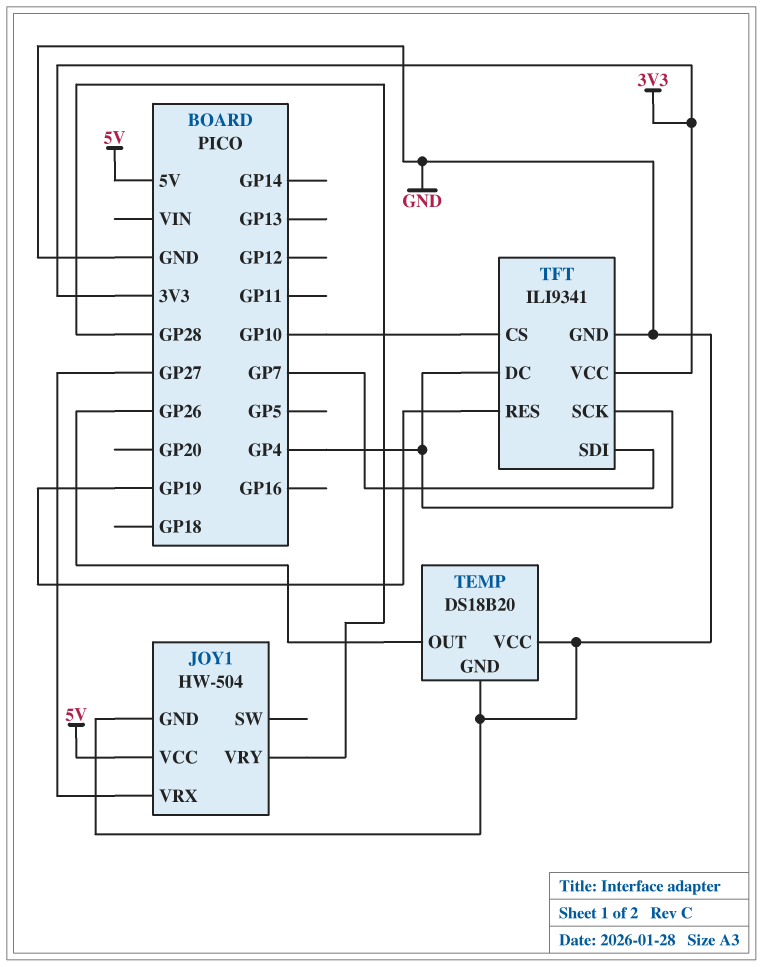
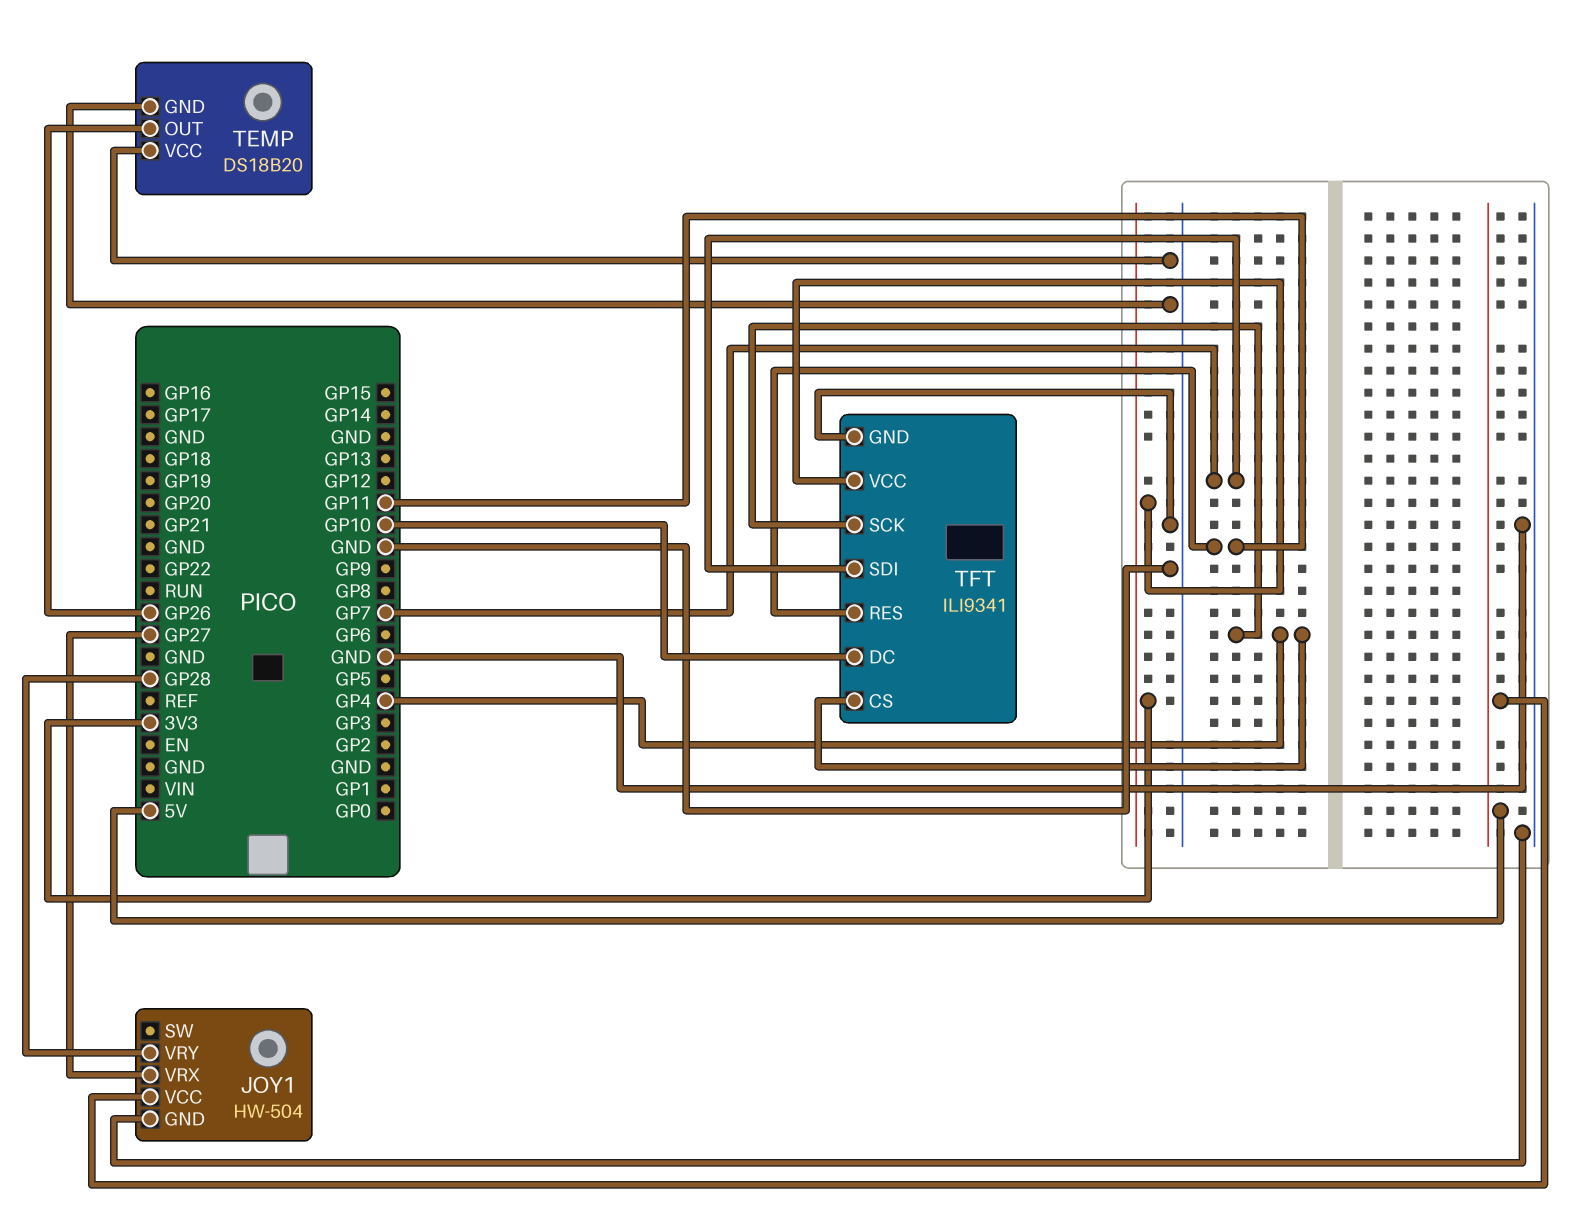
TFT pin CS: GP10 -> GP4
TFT pin DC: GP4 -> GP10
TFT pin RES: GP19 -> GP11

